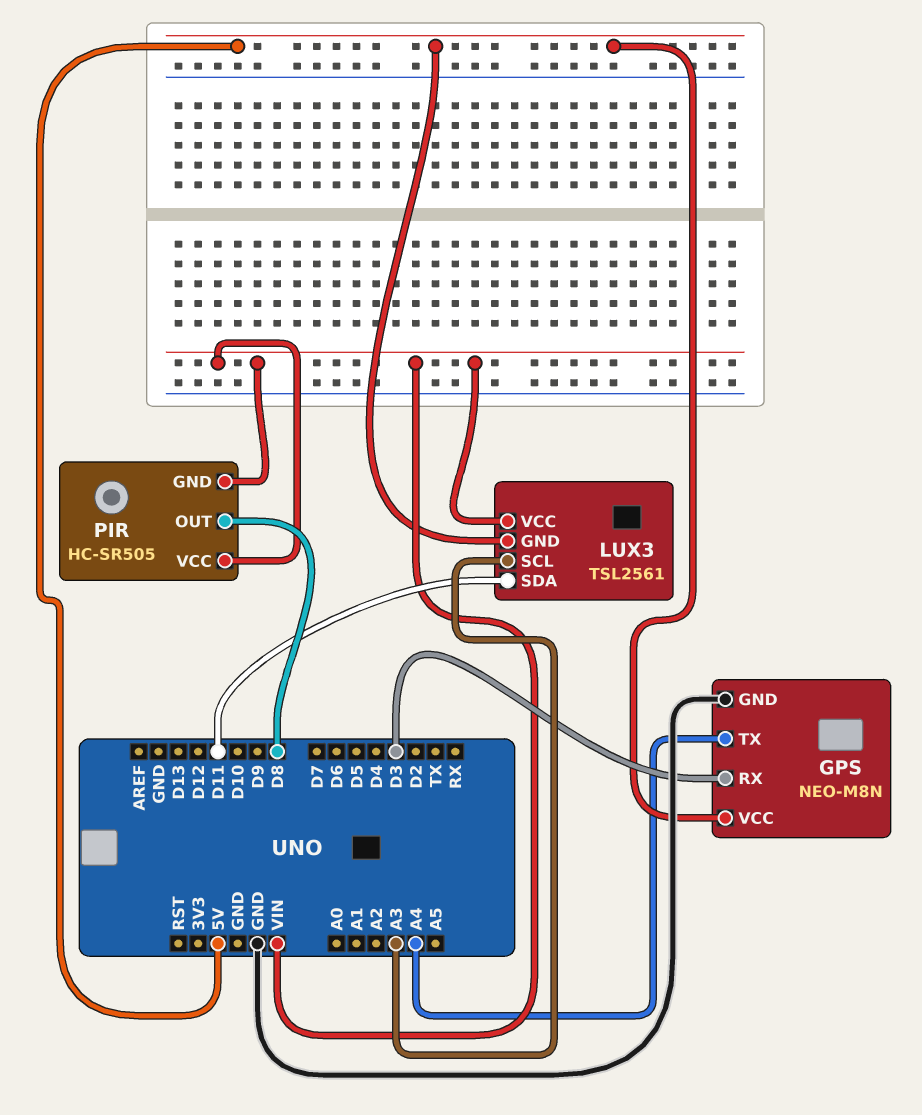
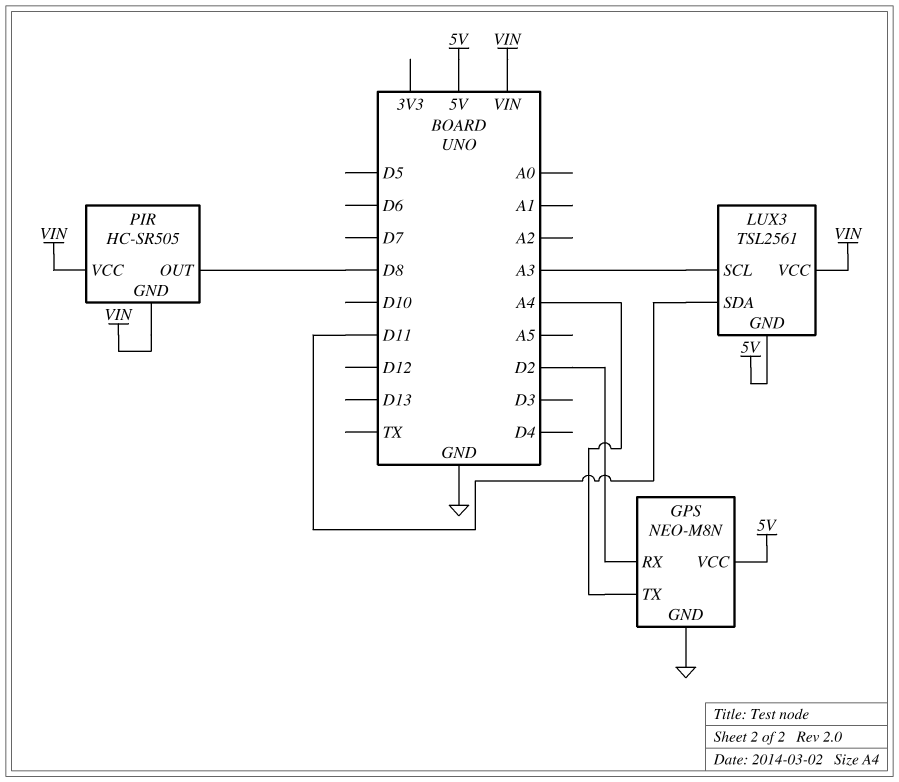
GPS pin RX: D3 -> D2

